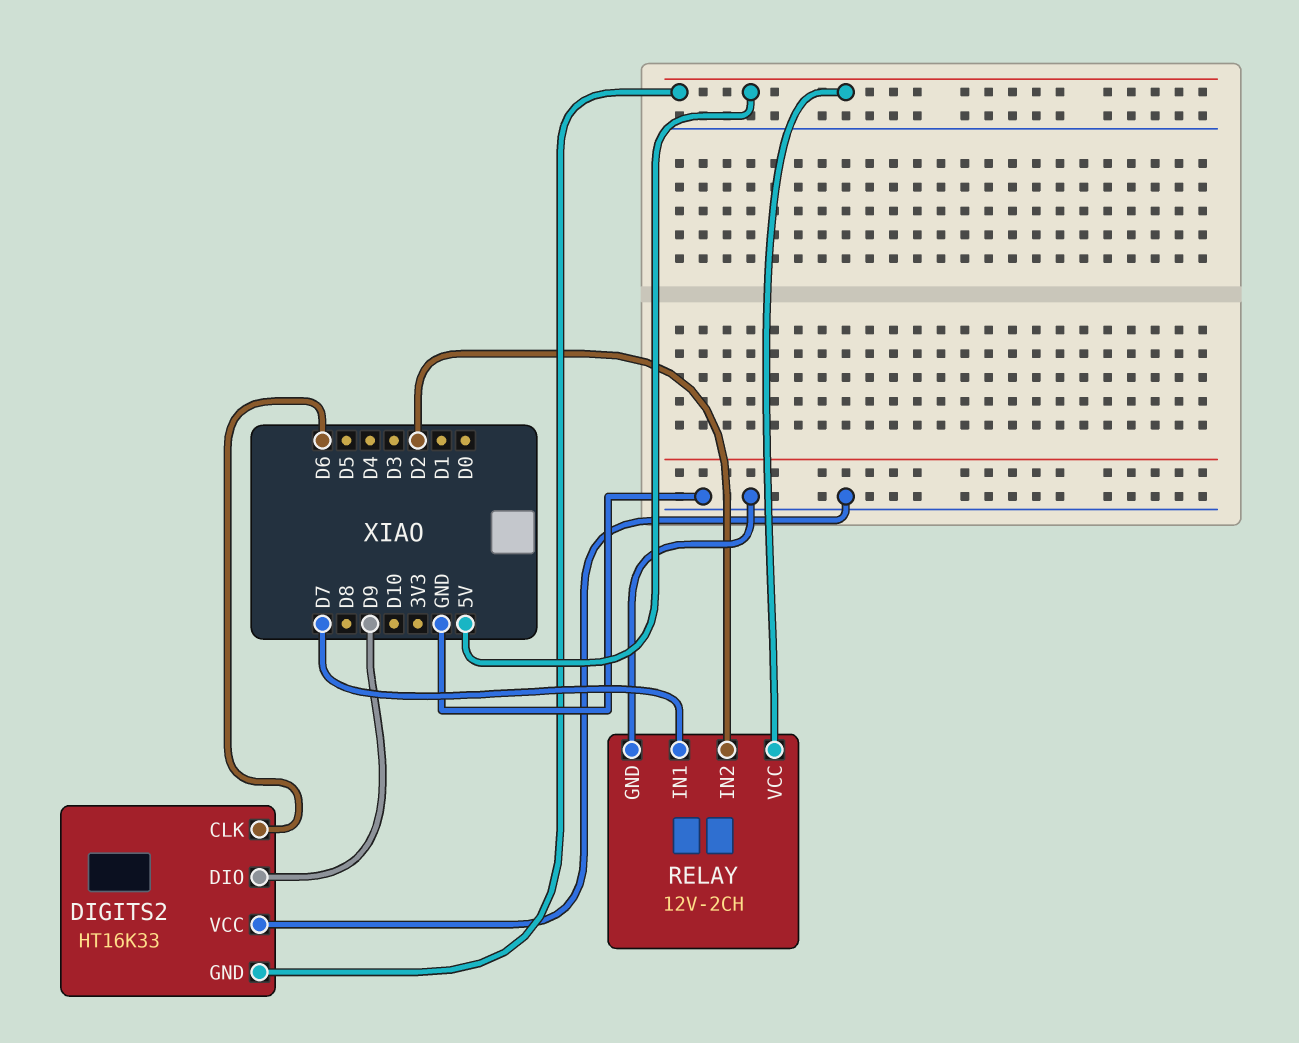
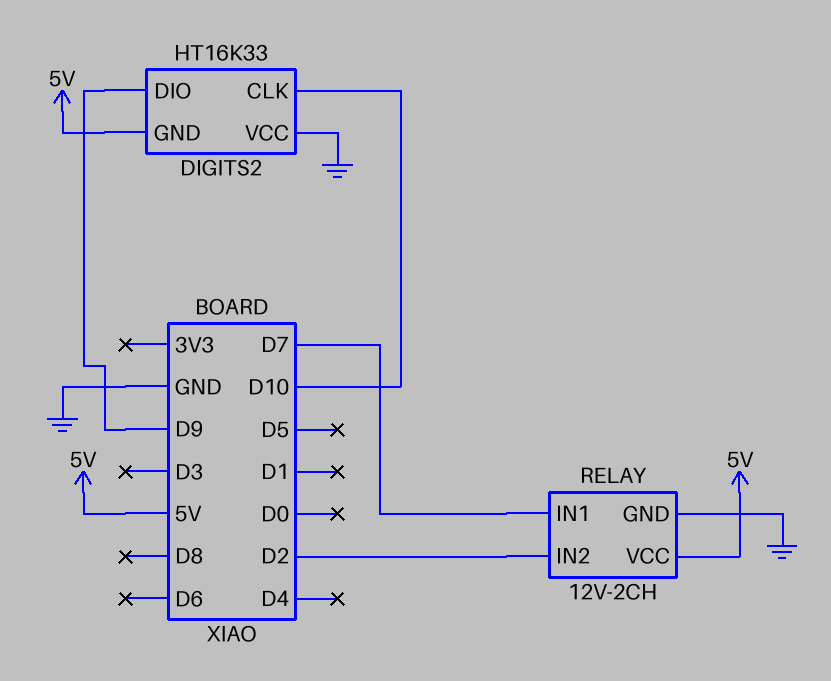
DIGITS2 pin CLK: D6 -> D10

